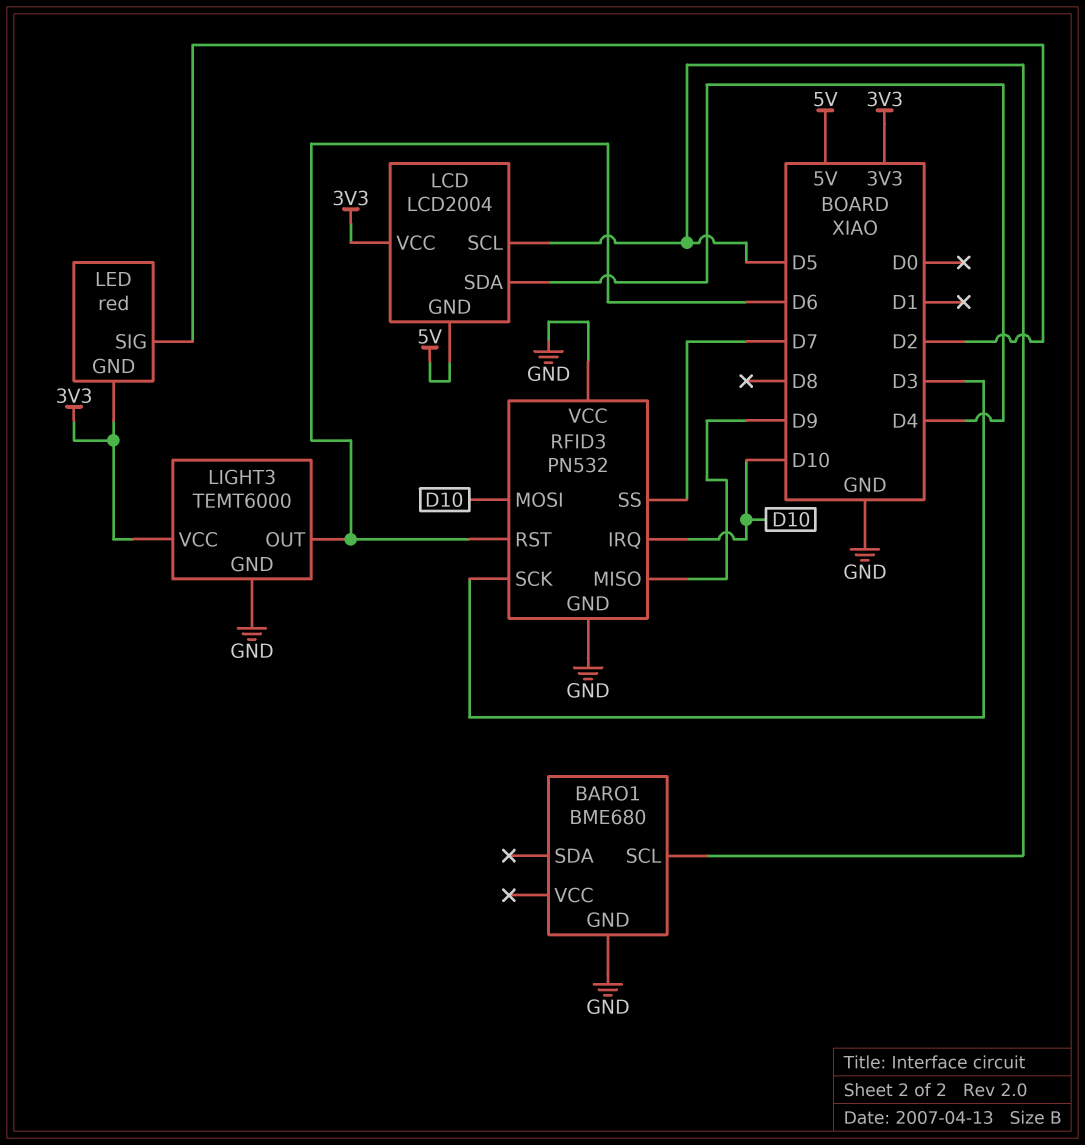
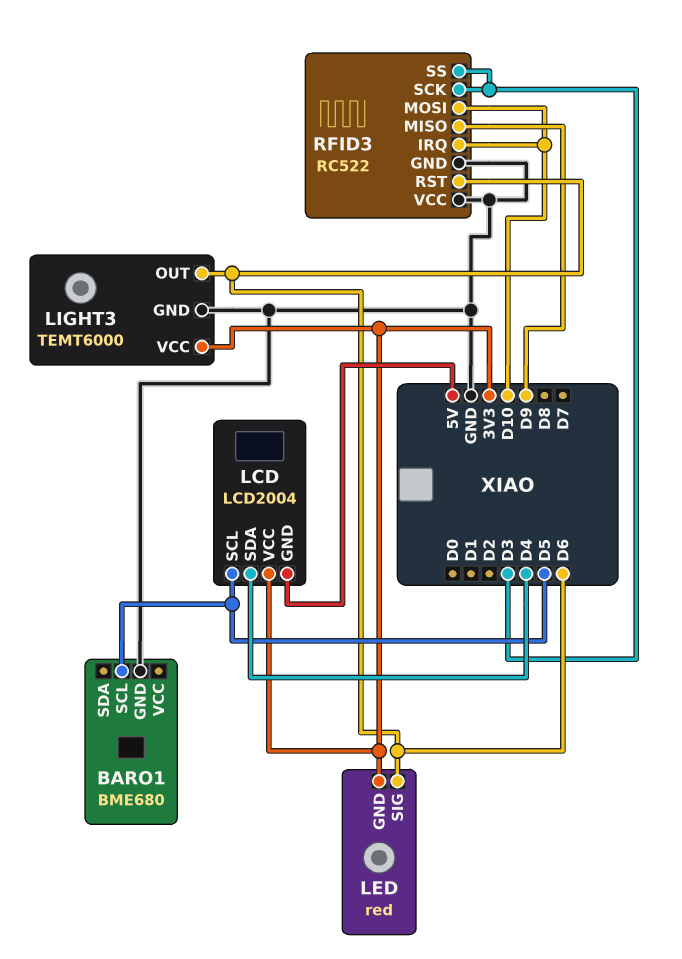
LED pin SIG: D2 -> D6
RFID3: PN532 -> RC522
RFID3 pin SS: D7 -> D3

